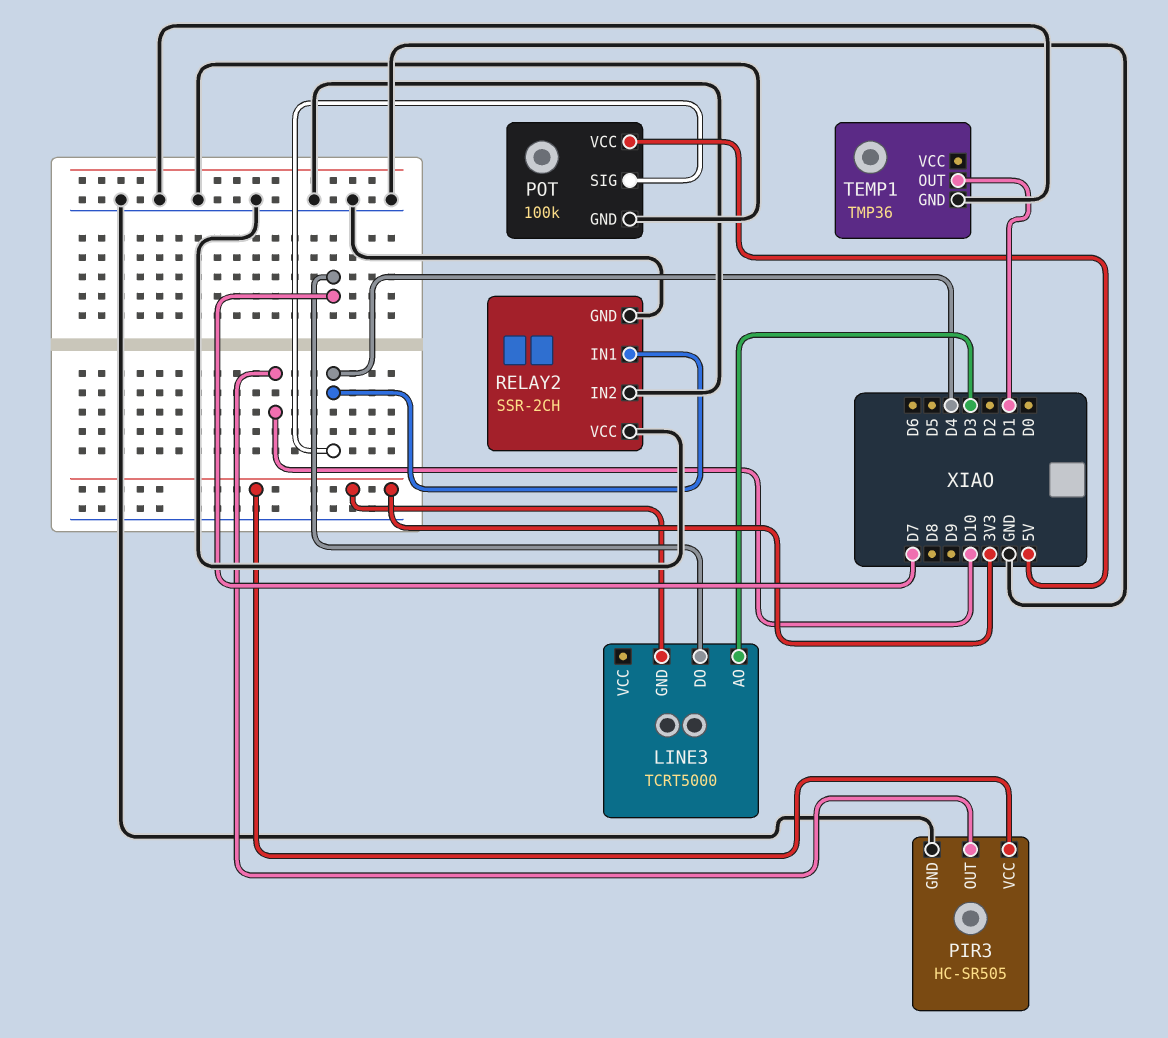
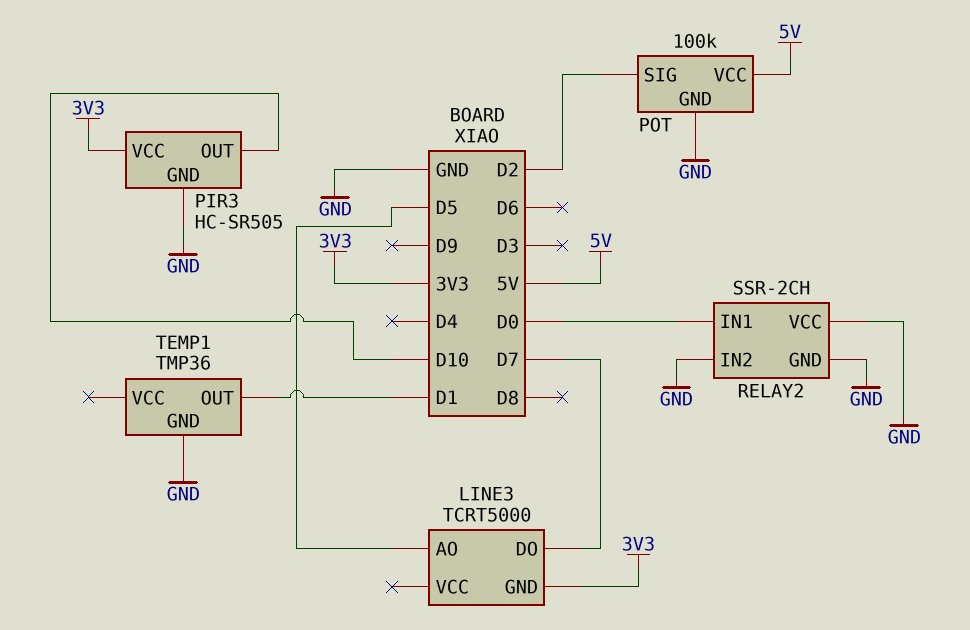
LINE3 pin AO: D3 -> D5
POT pin SIG: D4 -> D2
RELAY2 pin IN1: D4 -> D0

